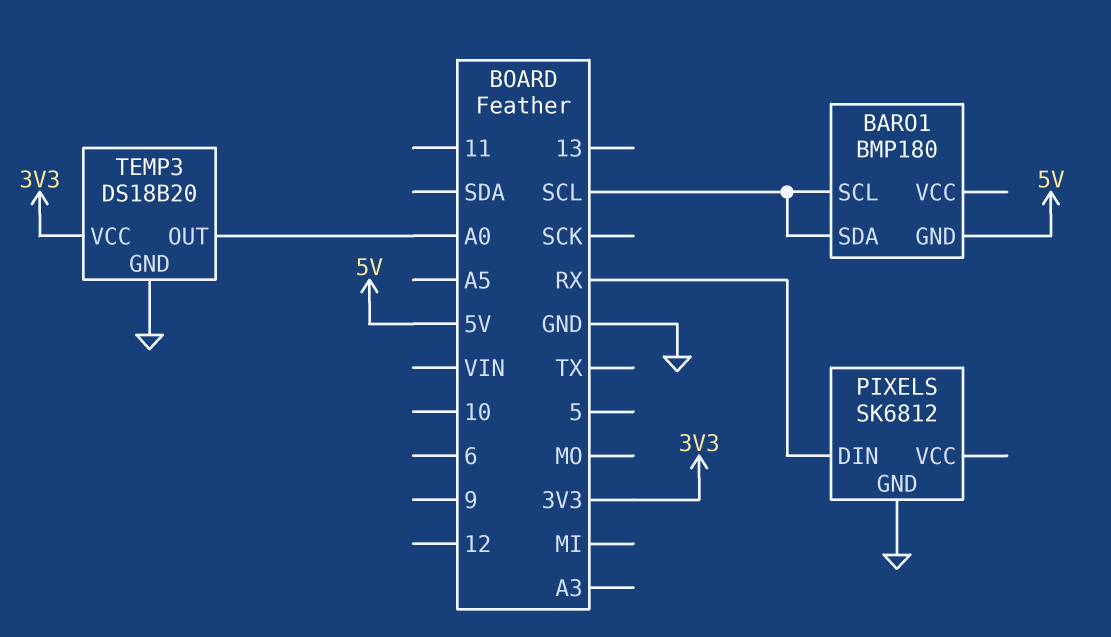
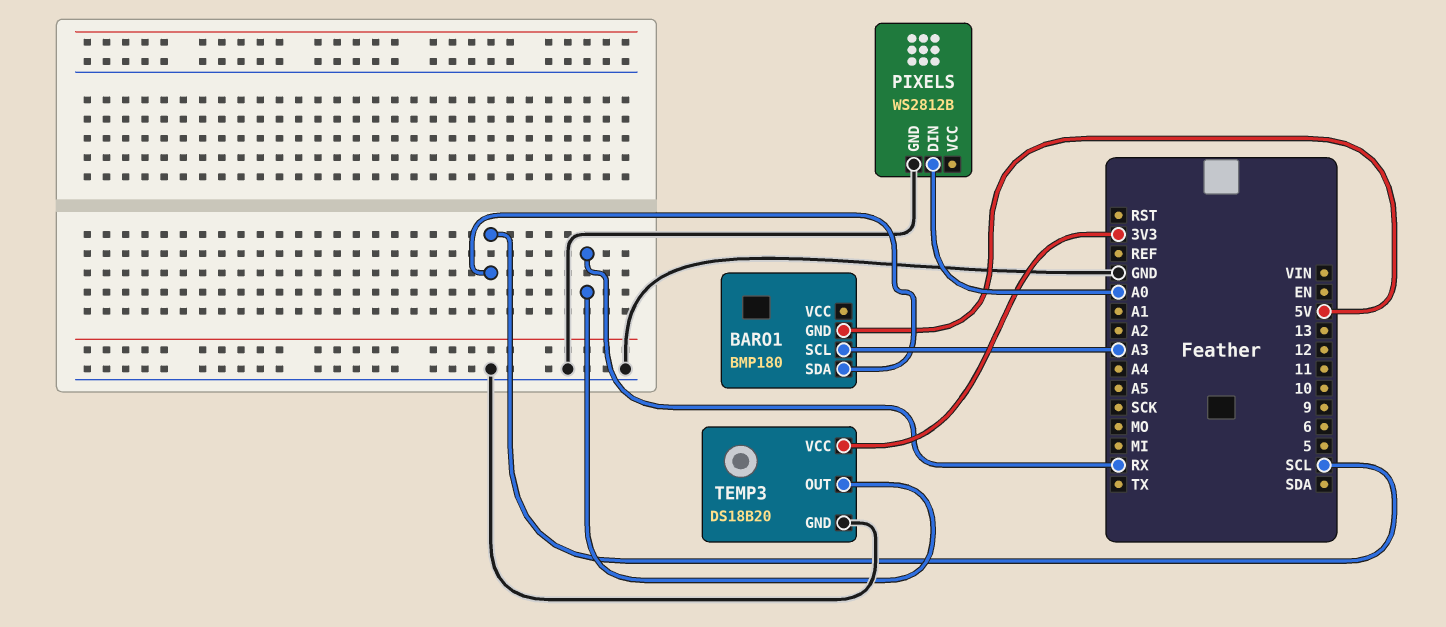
BARO1 pin SCL: SCL -> A3
PIXELS: SK6812 -> WS2812B
PIXELS pin DIN: RX -> A0
TEMP3 pin OUT: A0 -> RX

